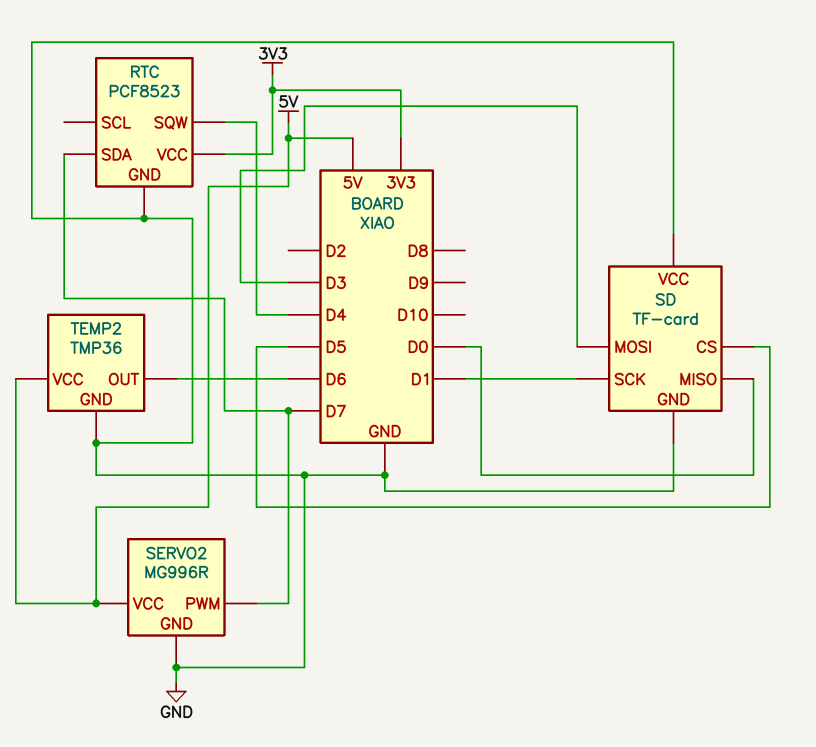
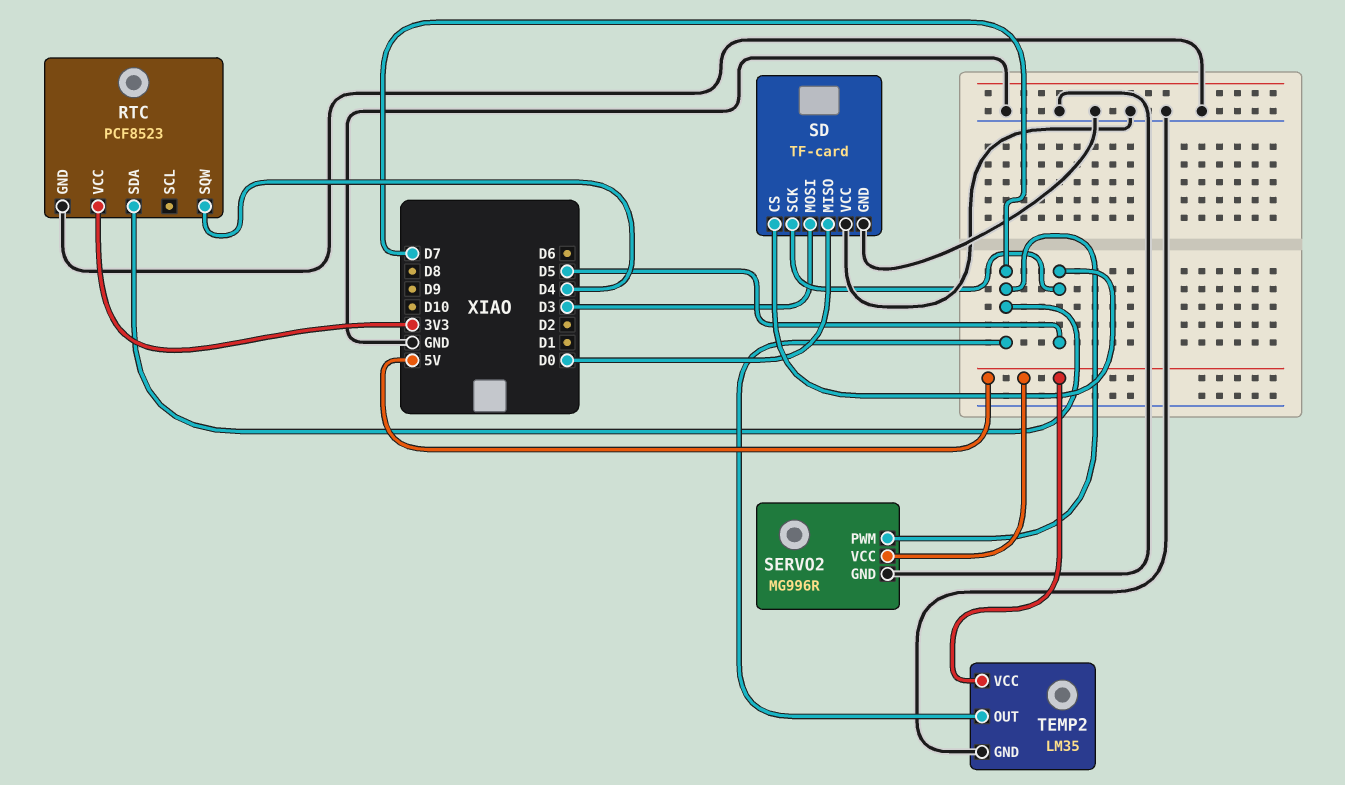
SD pin SCK: D1 -> D5
TEMP2: TMP36 -> LM35
TEMP2 pin OUT: D6 -> D7

